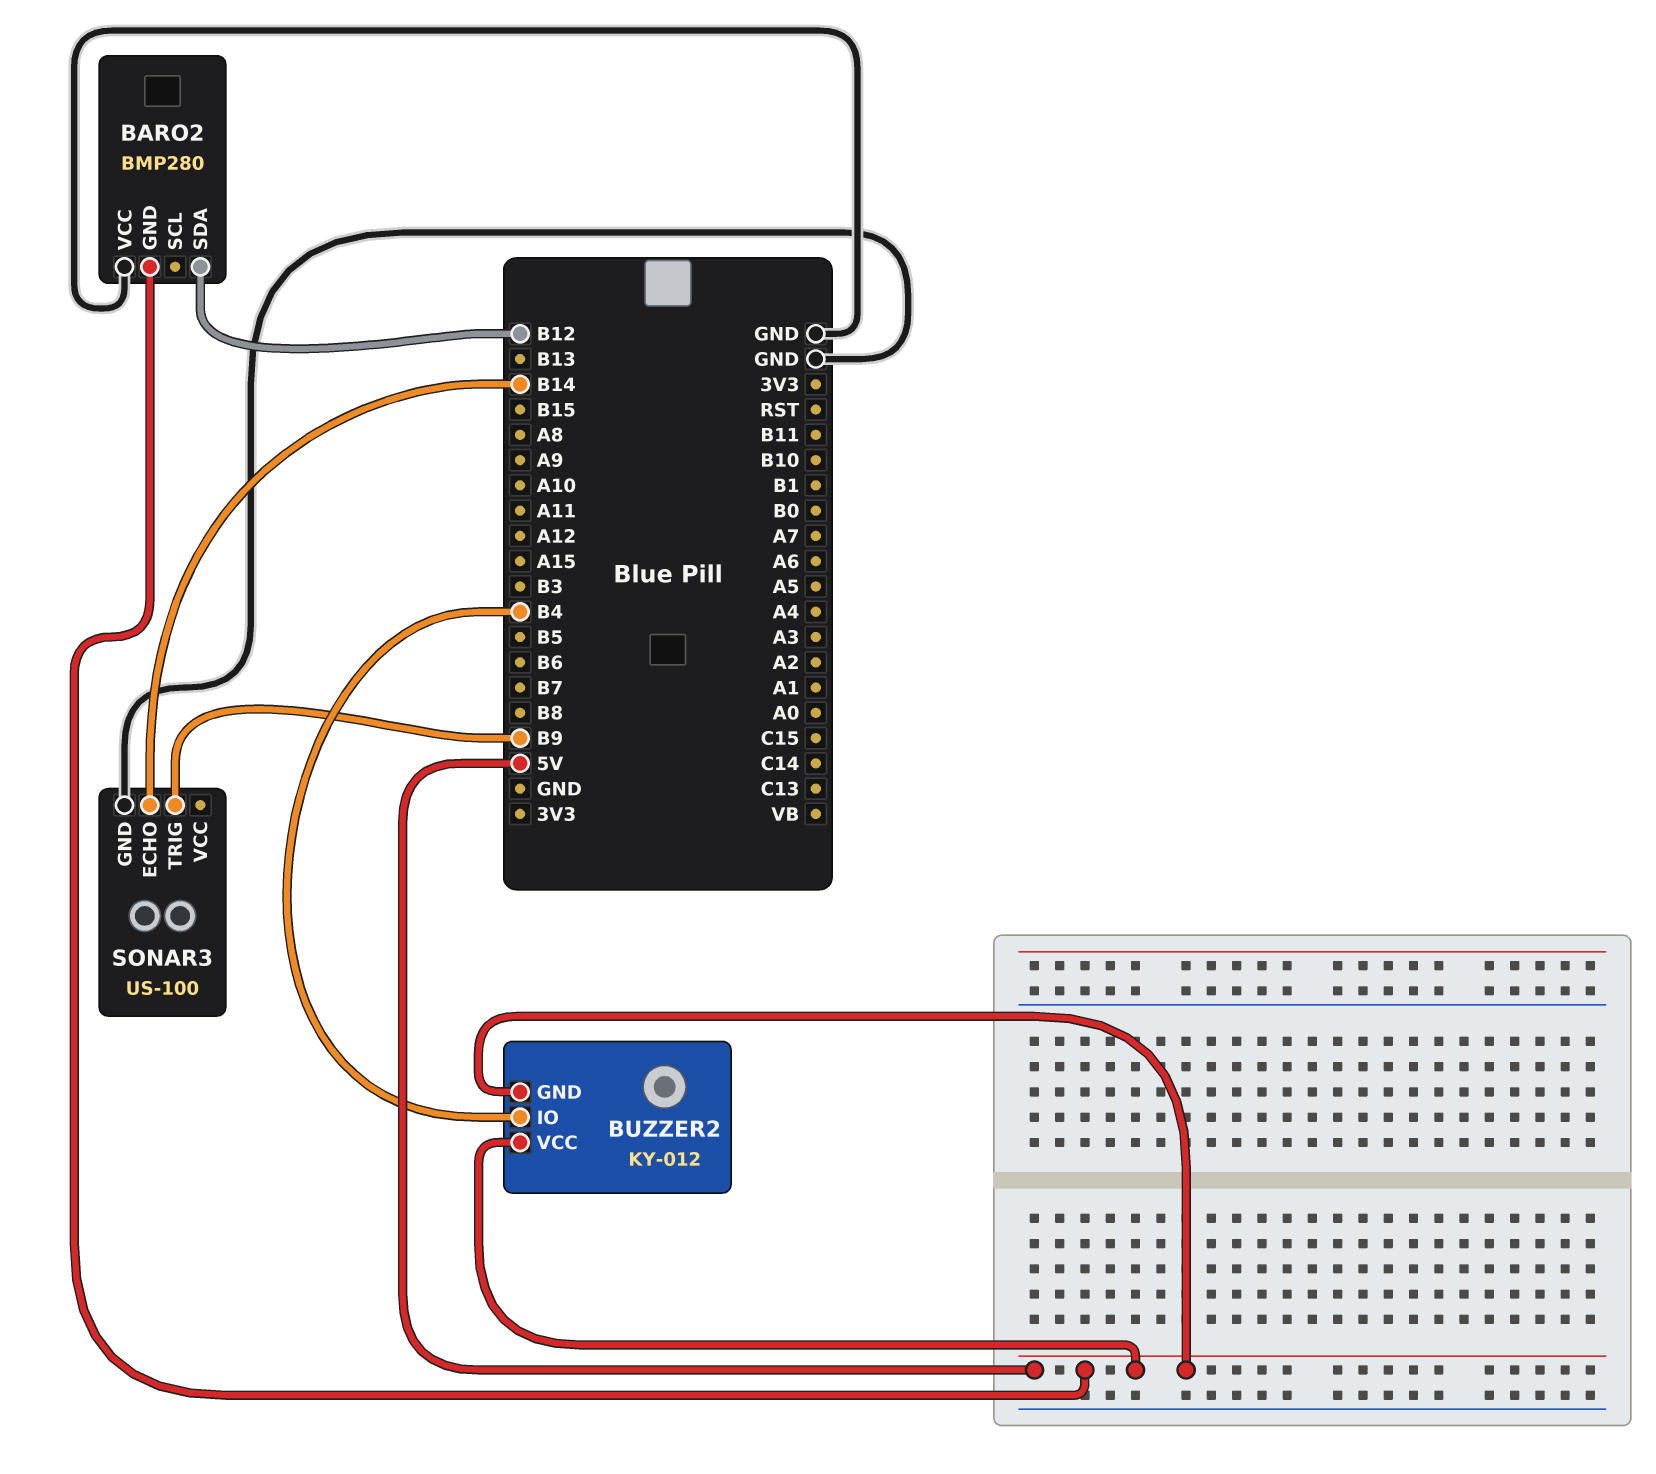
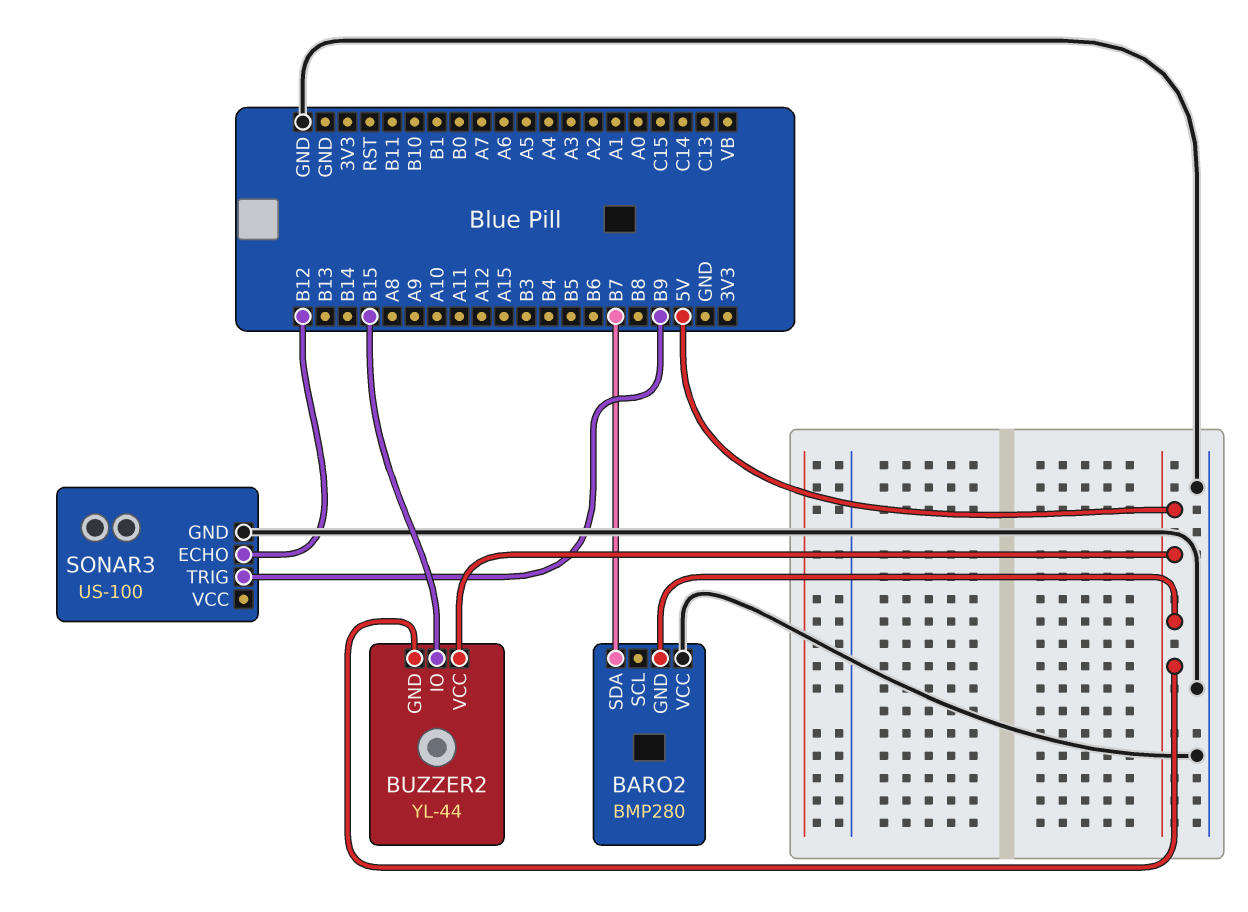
BARO2 pin SDA: B12 -> B7
BUZZER2: KY-012 -> YL-44
BUZZER2 pin IO: B4 -> B15
SONAR3 pin ECHO: B14 -> B12

